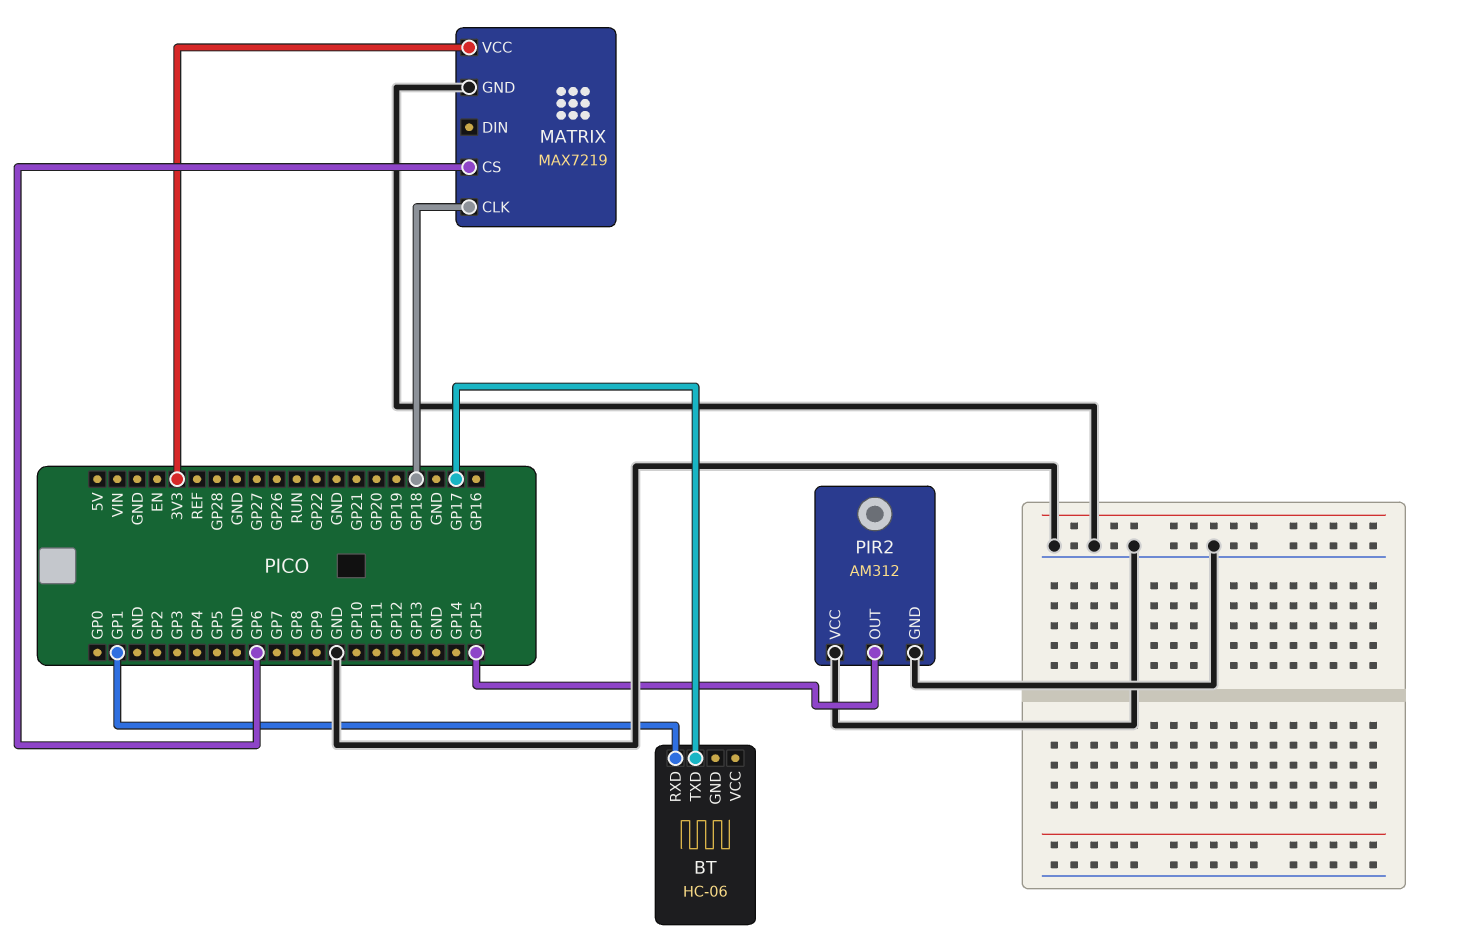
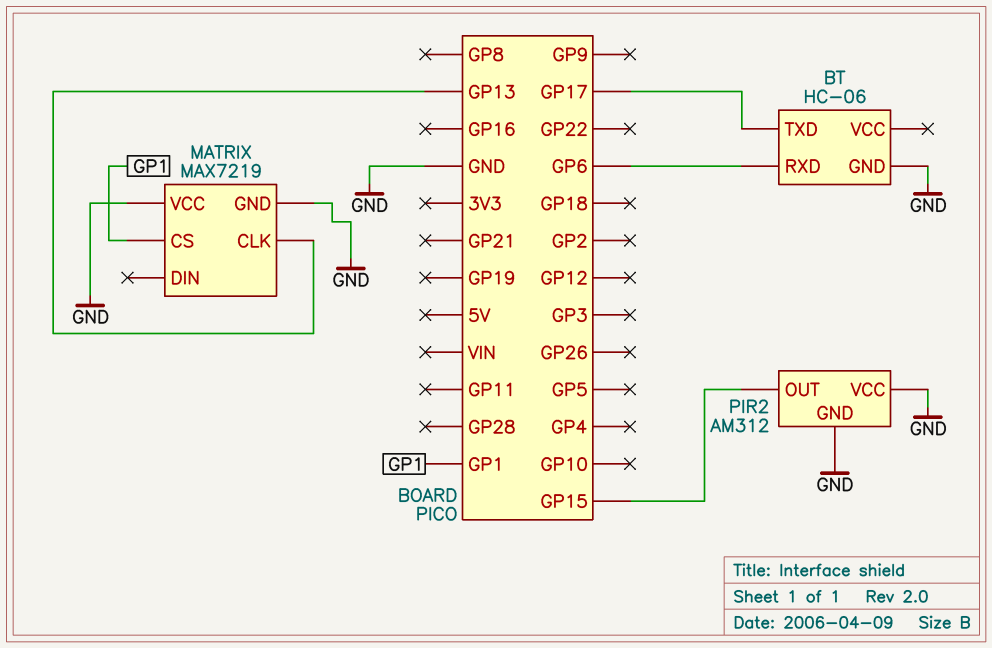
BT pin GND: none -> GND
BT pin RXD: GP1 -> GP6
MATRIX pin CLK: GP18 -> GP13
MATRIX pin CS: GP6 -> GP1
MATRIX pin VCC: 3V3 -> GND

